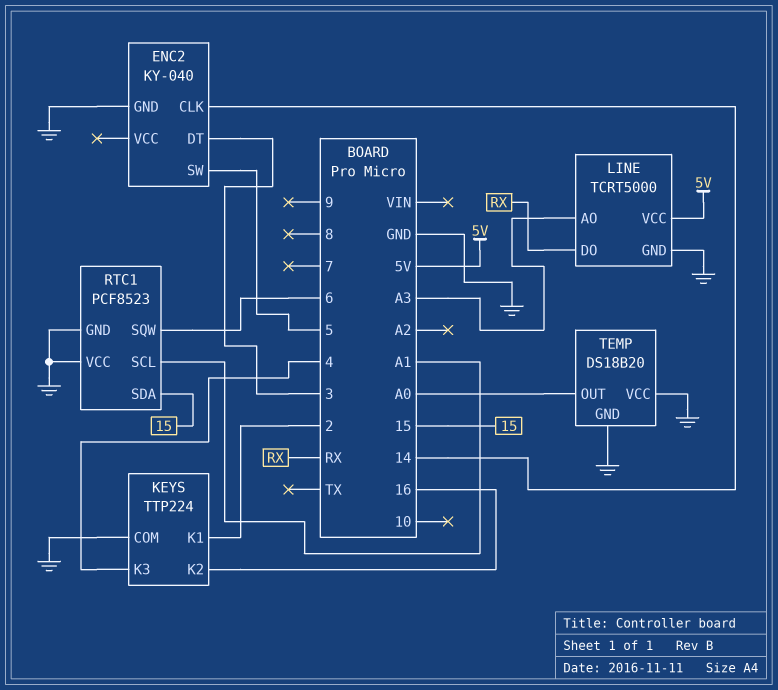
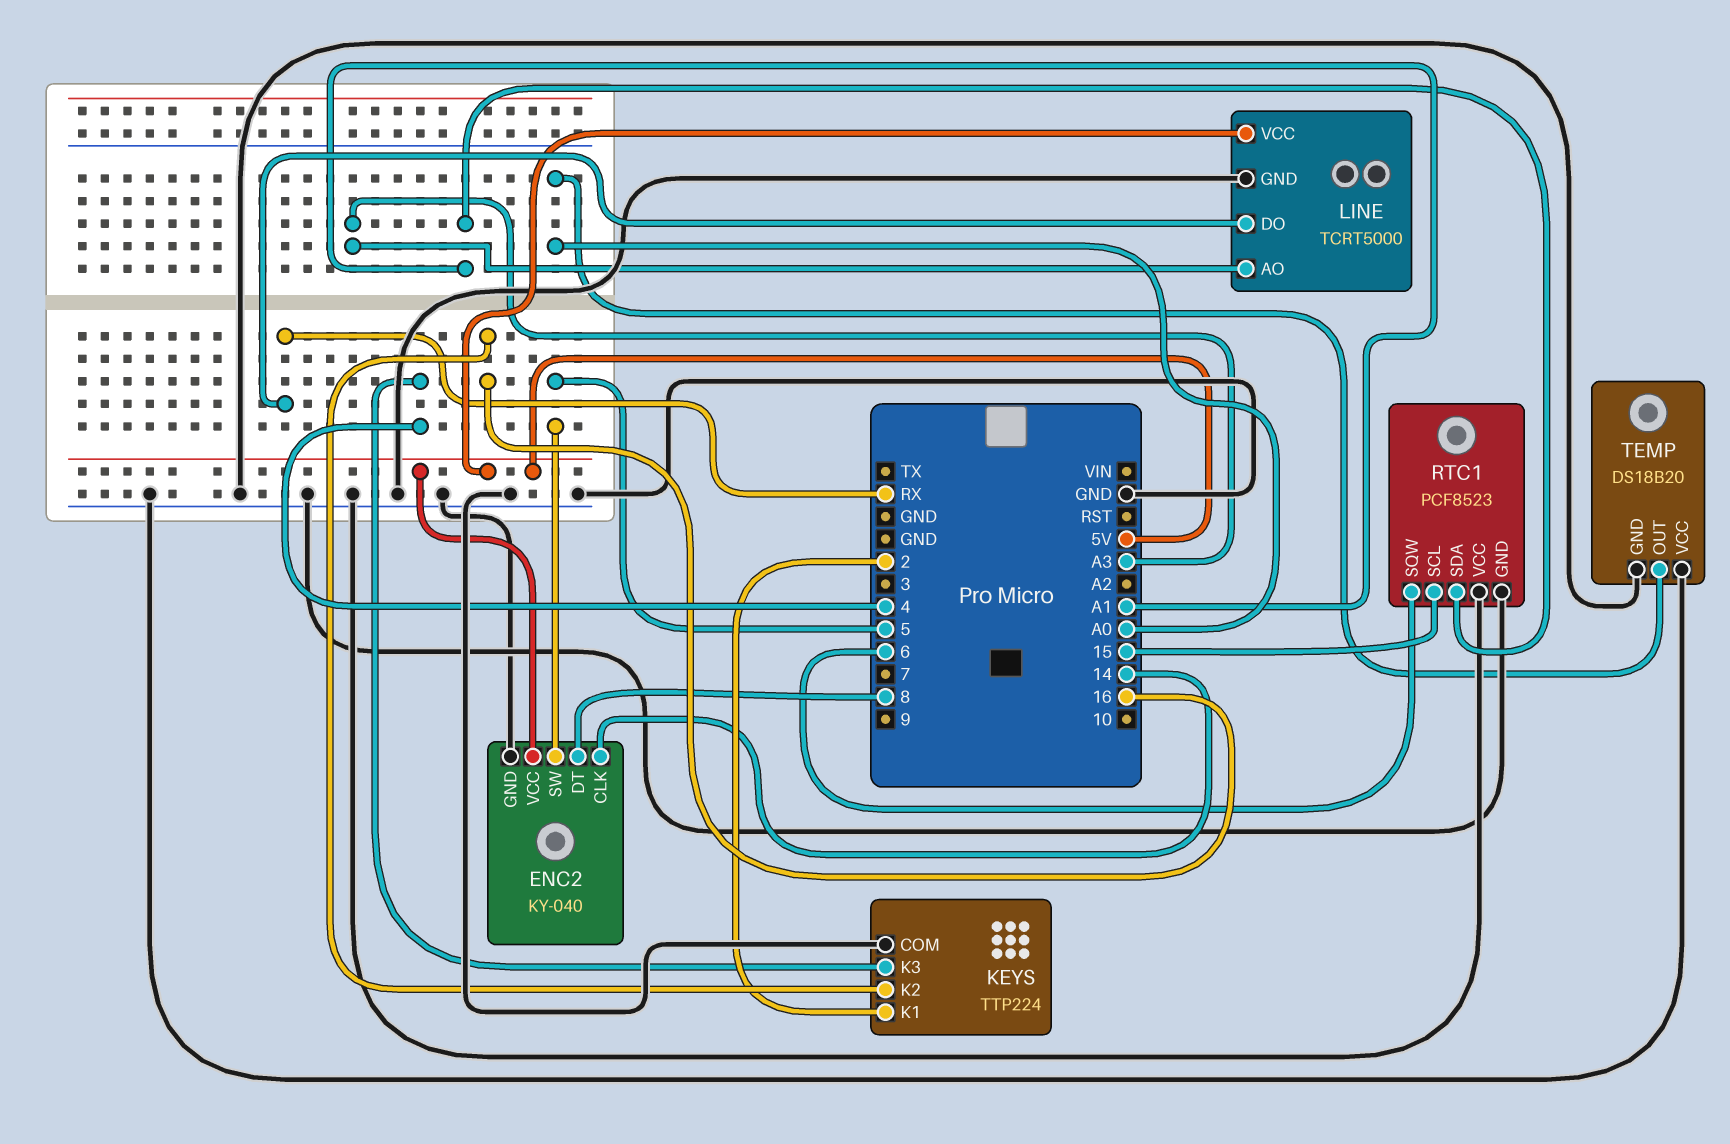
ENC2 pin DT: 3 -> 8
ENC2 pin VCC: none -> 5V
RTC1 pin SCL: A1 -> 15
RTC1 pin SDA: 15 -> A1

